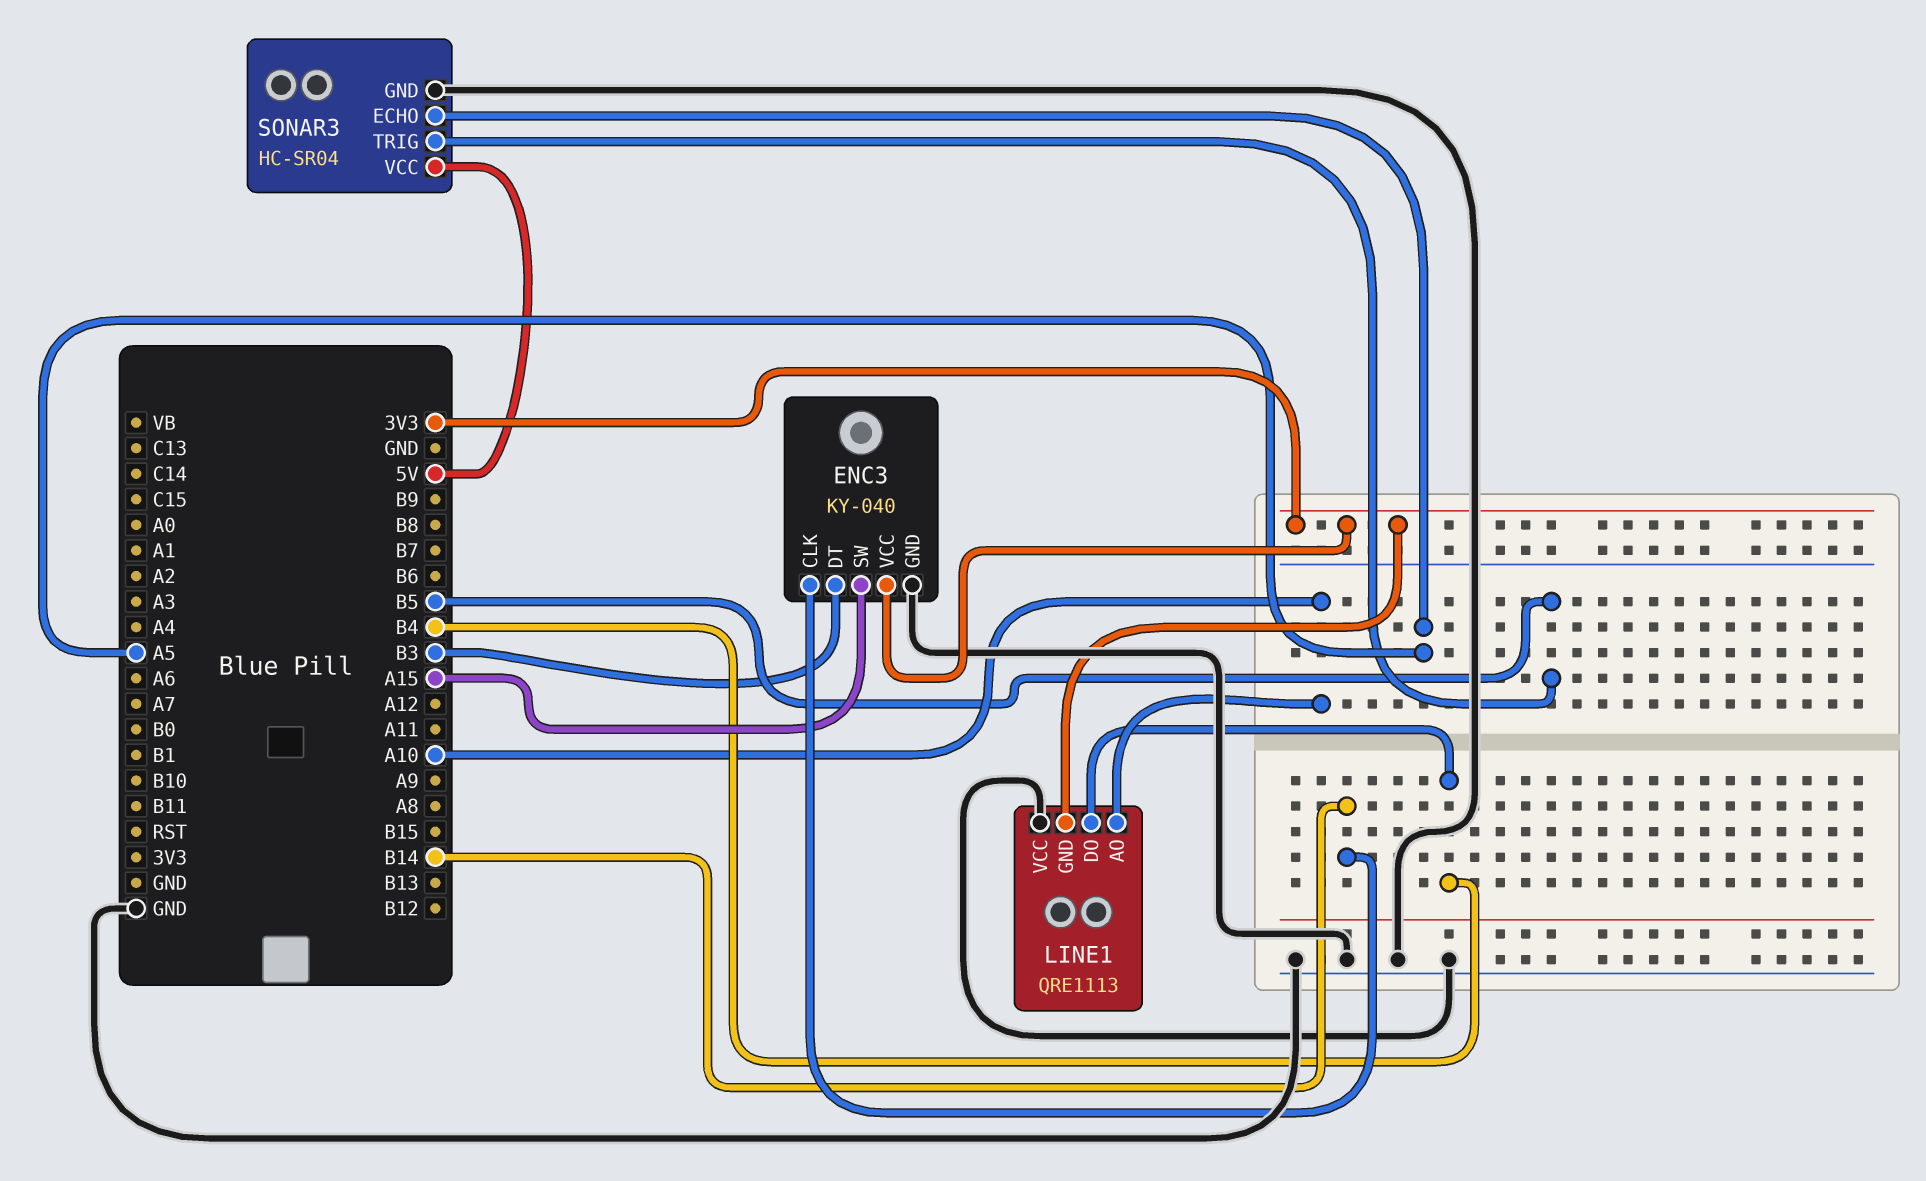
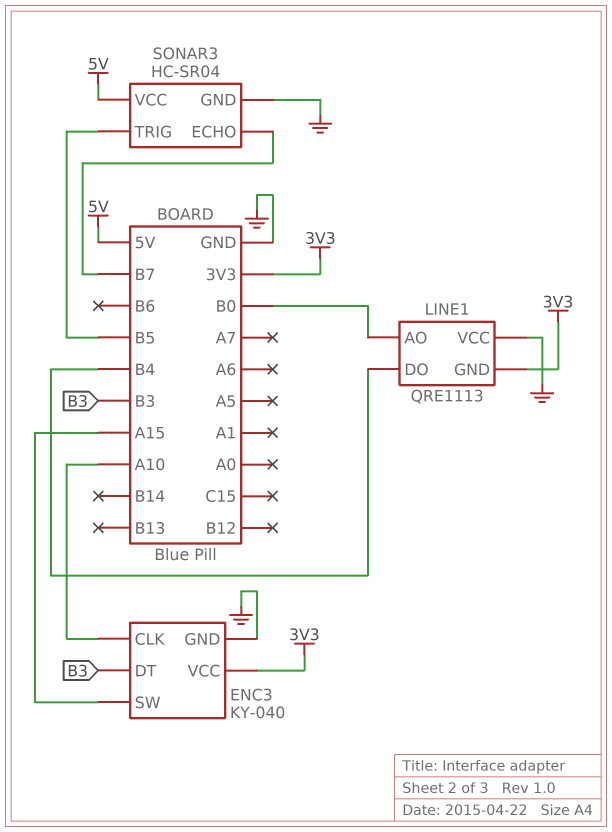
ENC3 pin CLK: B14 -> A10
LINE1 pin AO: A10 -> B0
SONAR3 pin ECHO: A5 -> B7

